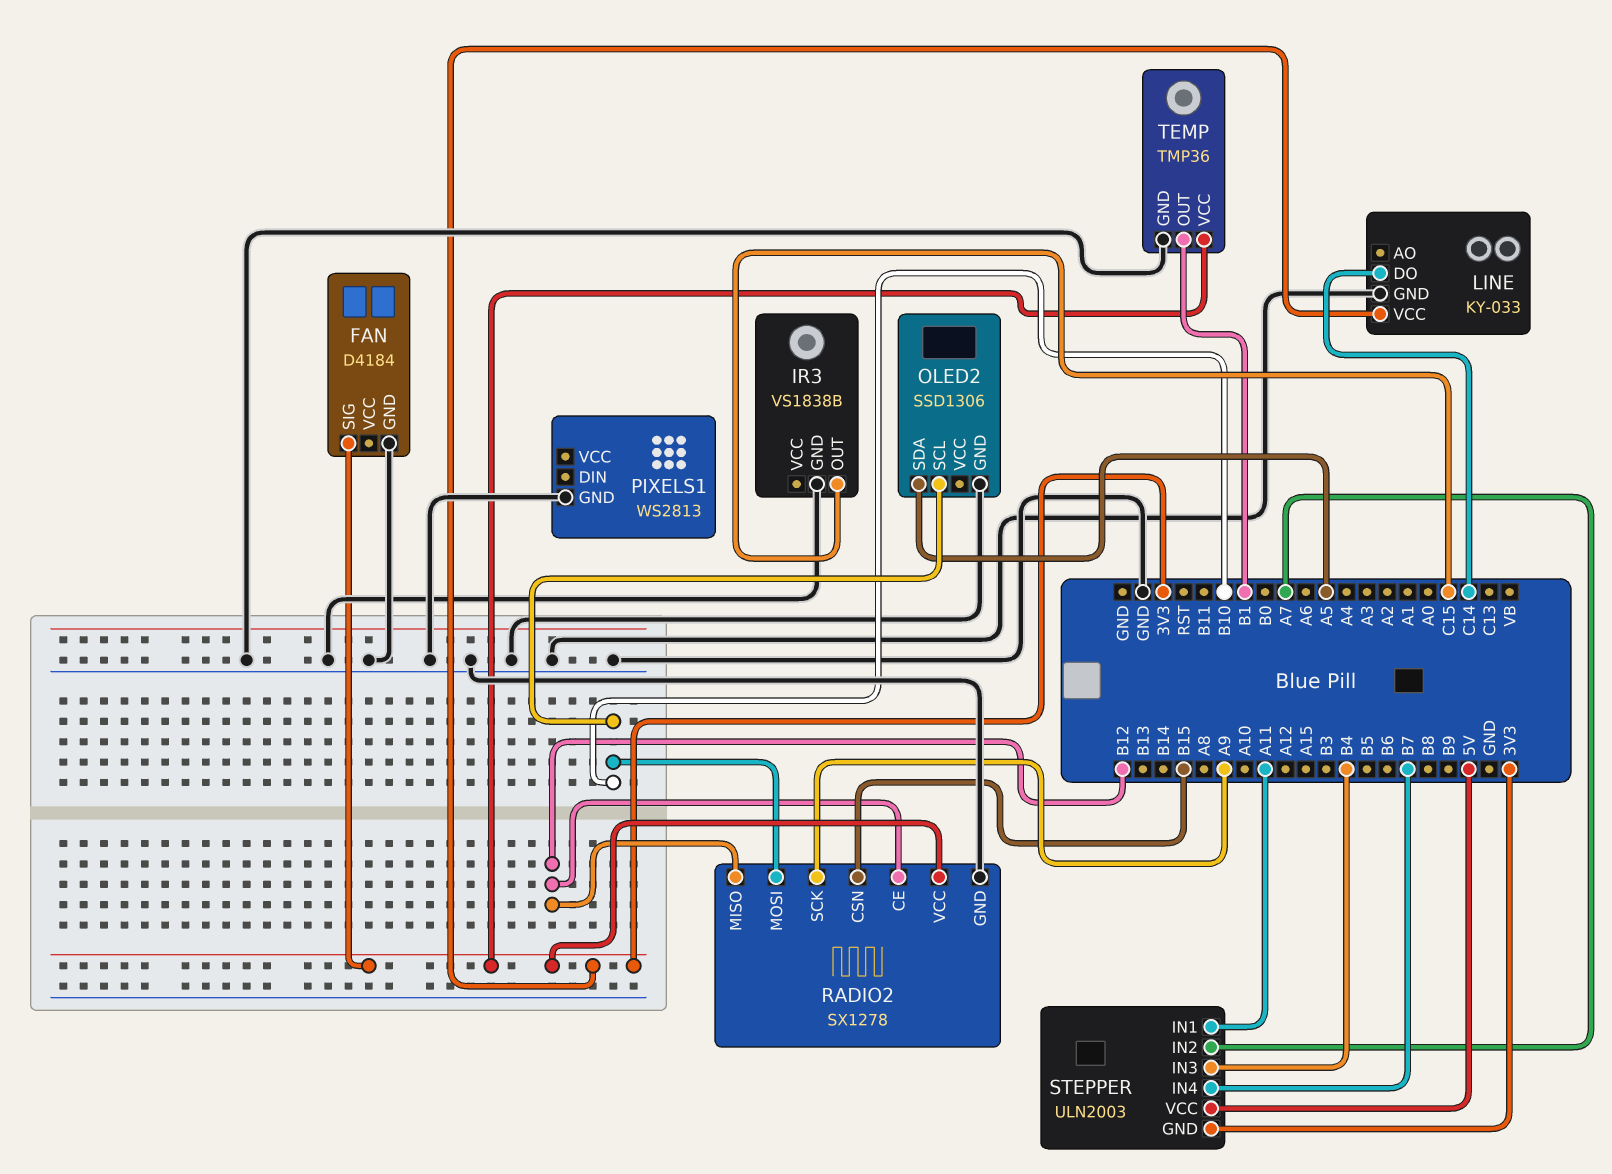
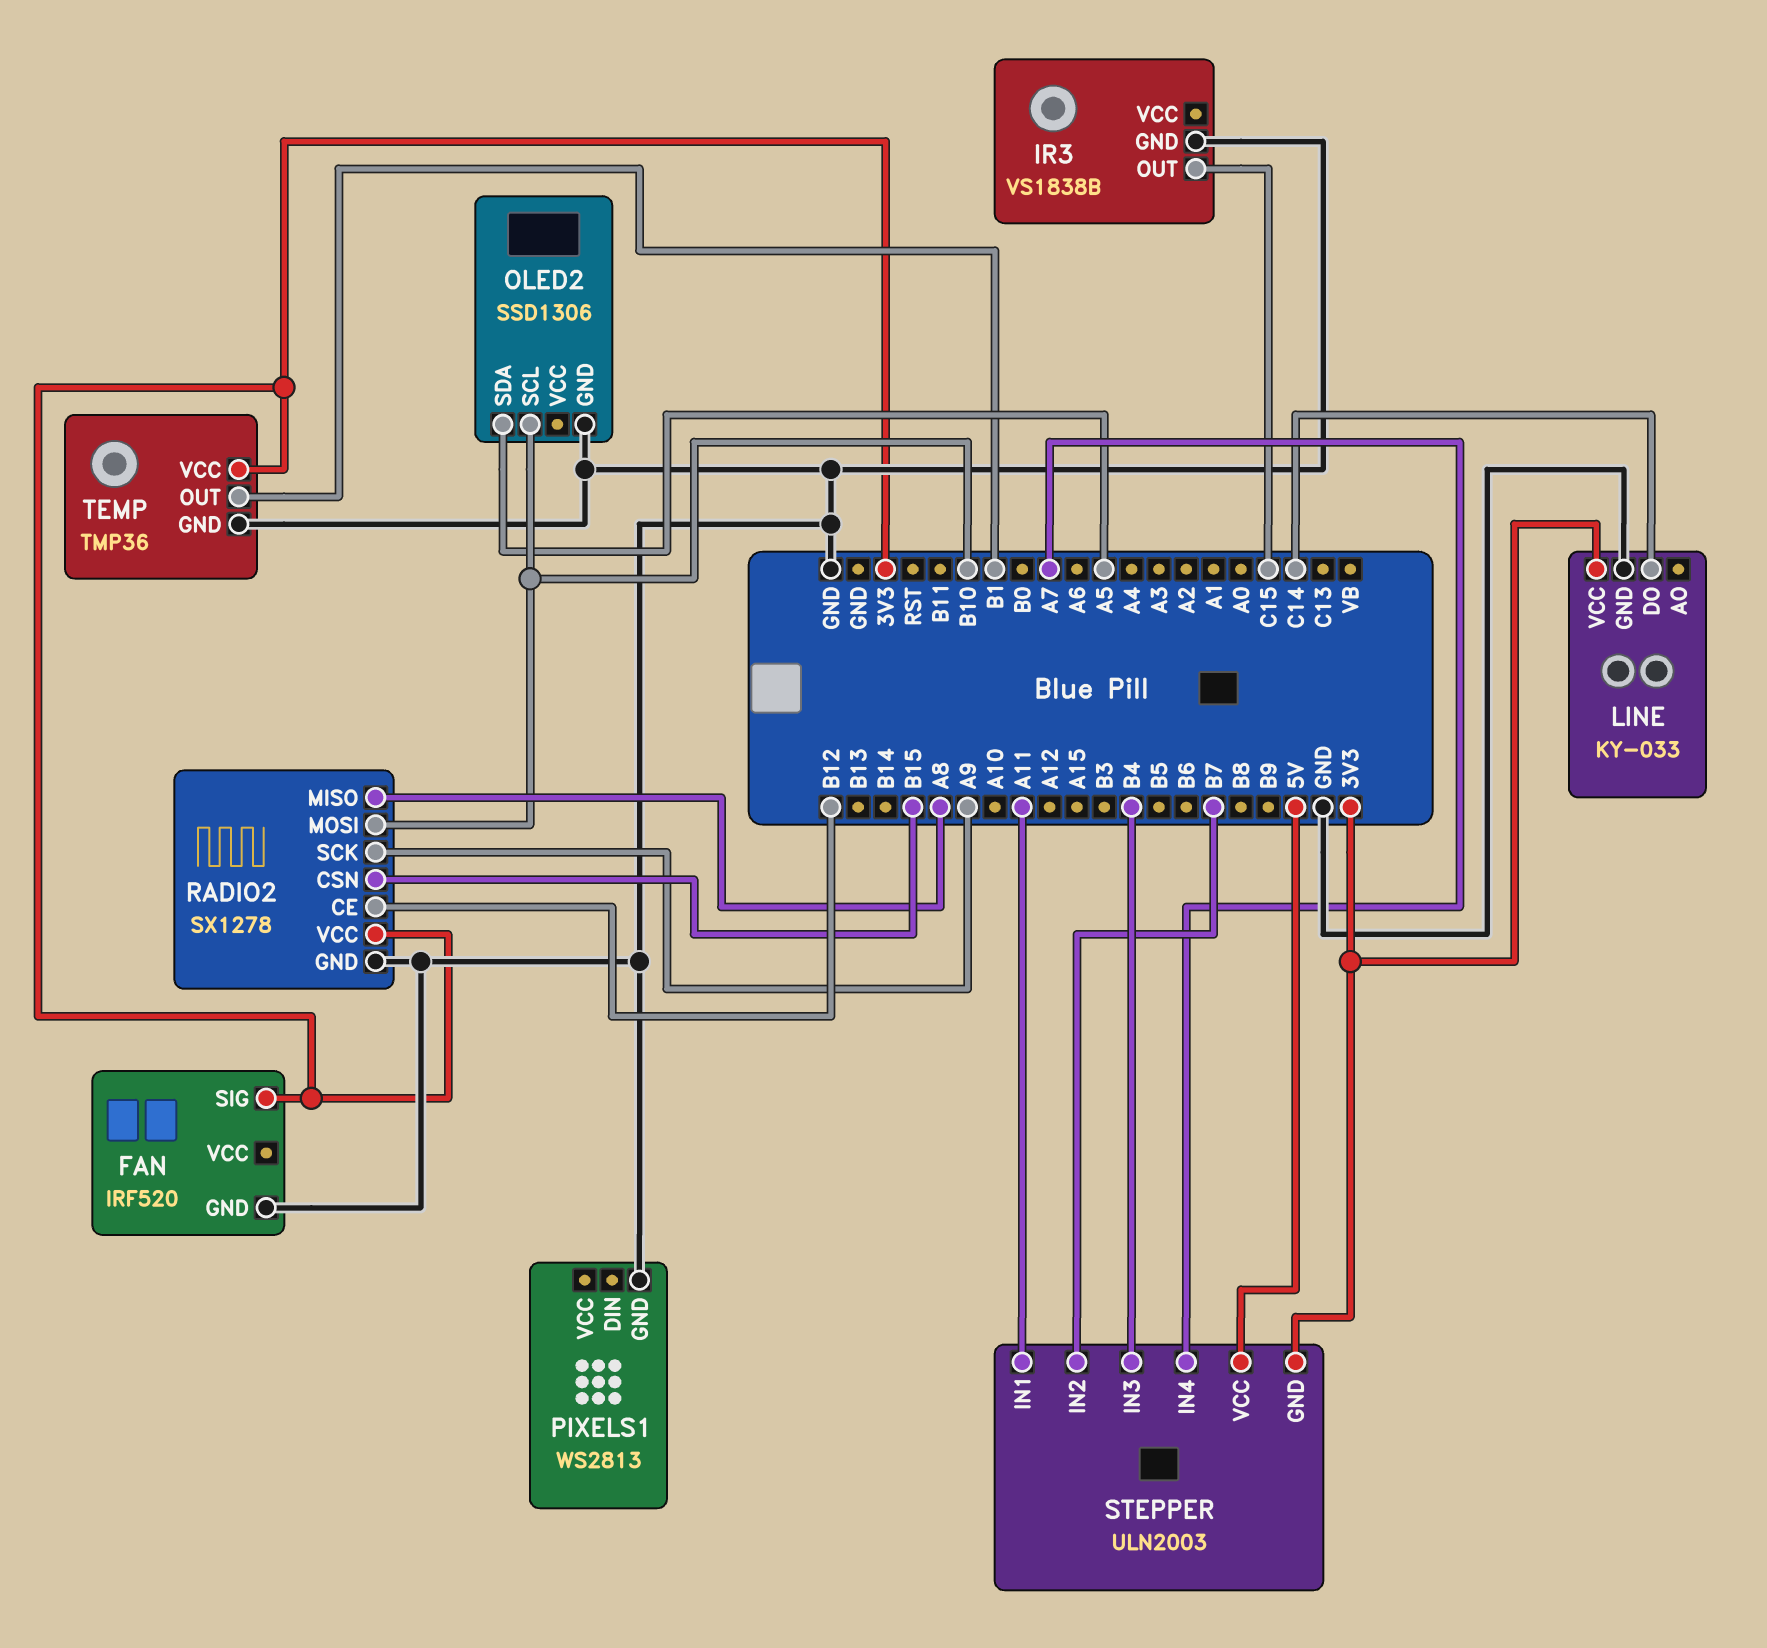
FAN: D4184 -> IRF520
RADIO2 pin MISO: B12 -> A8
STEPPER pin IN2: A7 -> B7
STEPPER pin IN4: B7 -> A7

